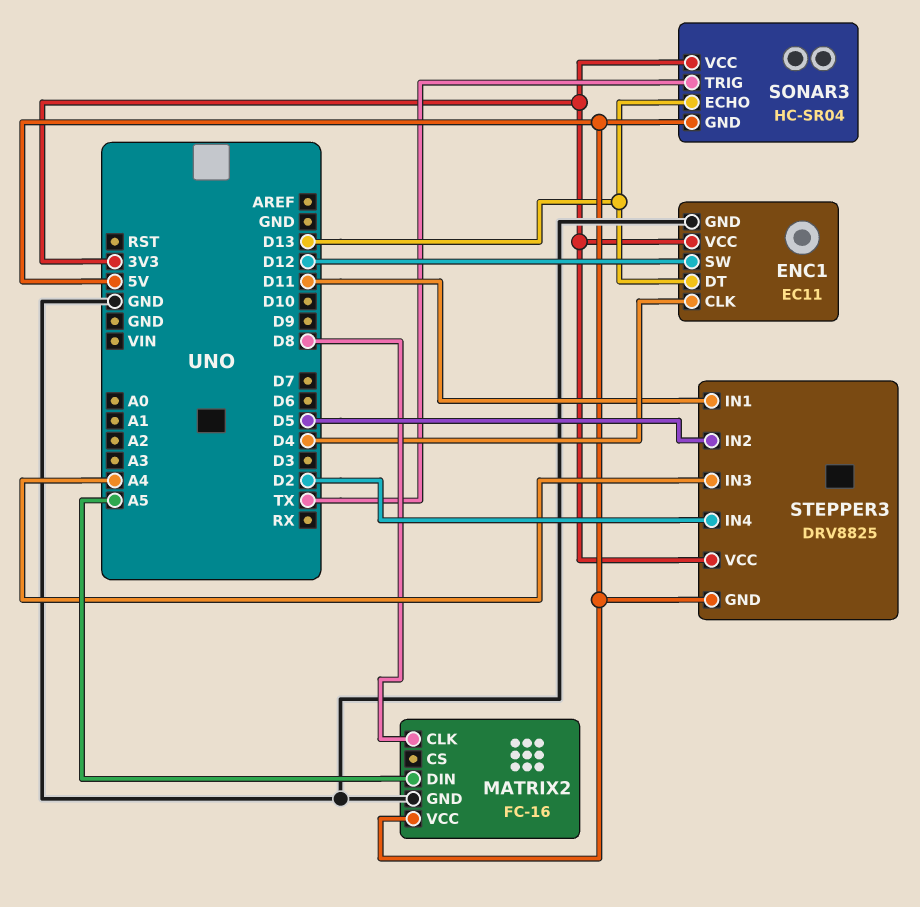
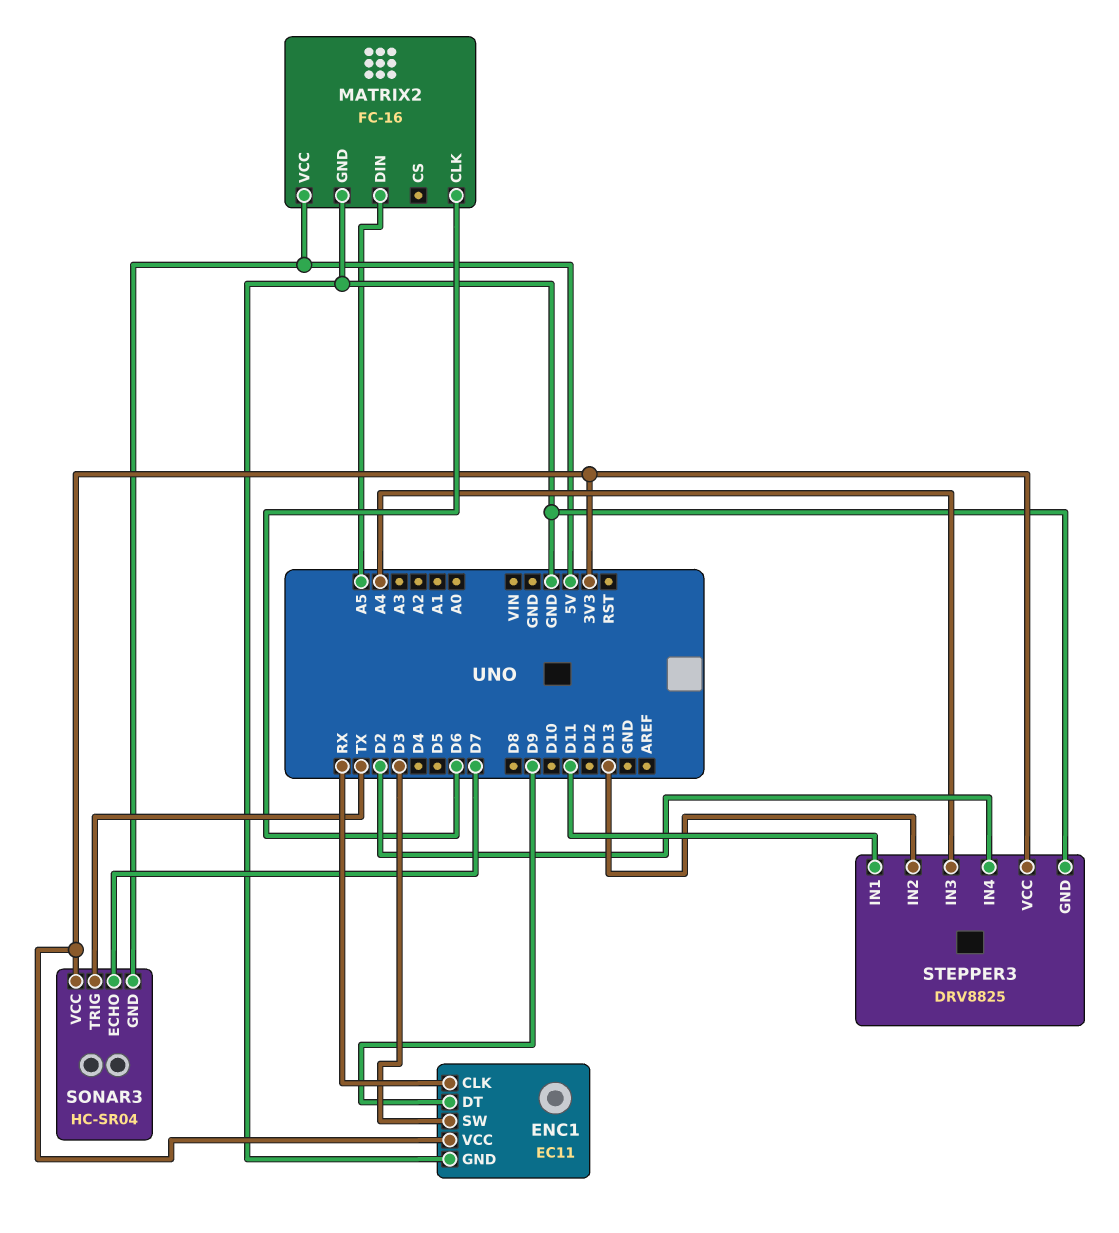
ENC1 pin CLK: D4 -> RX
ENC1 pin DT: D13 -> D9
ENC1 pin SW: D12 -> D3
MATRIX2 pin CLK: D8 -> D6
SONAR3 pin ECHO: D13 -> D7
STEPPER3 pin GND: 5V -> GND
STEPPER3 pin IN2: D5 -> D13

